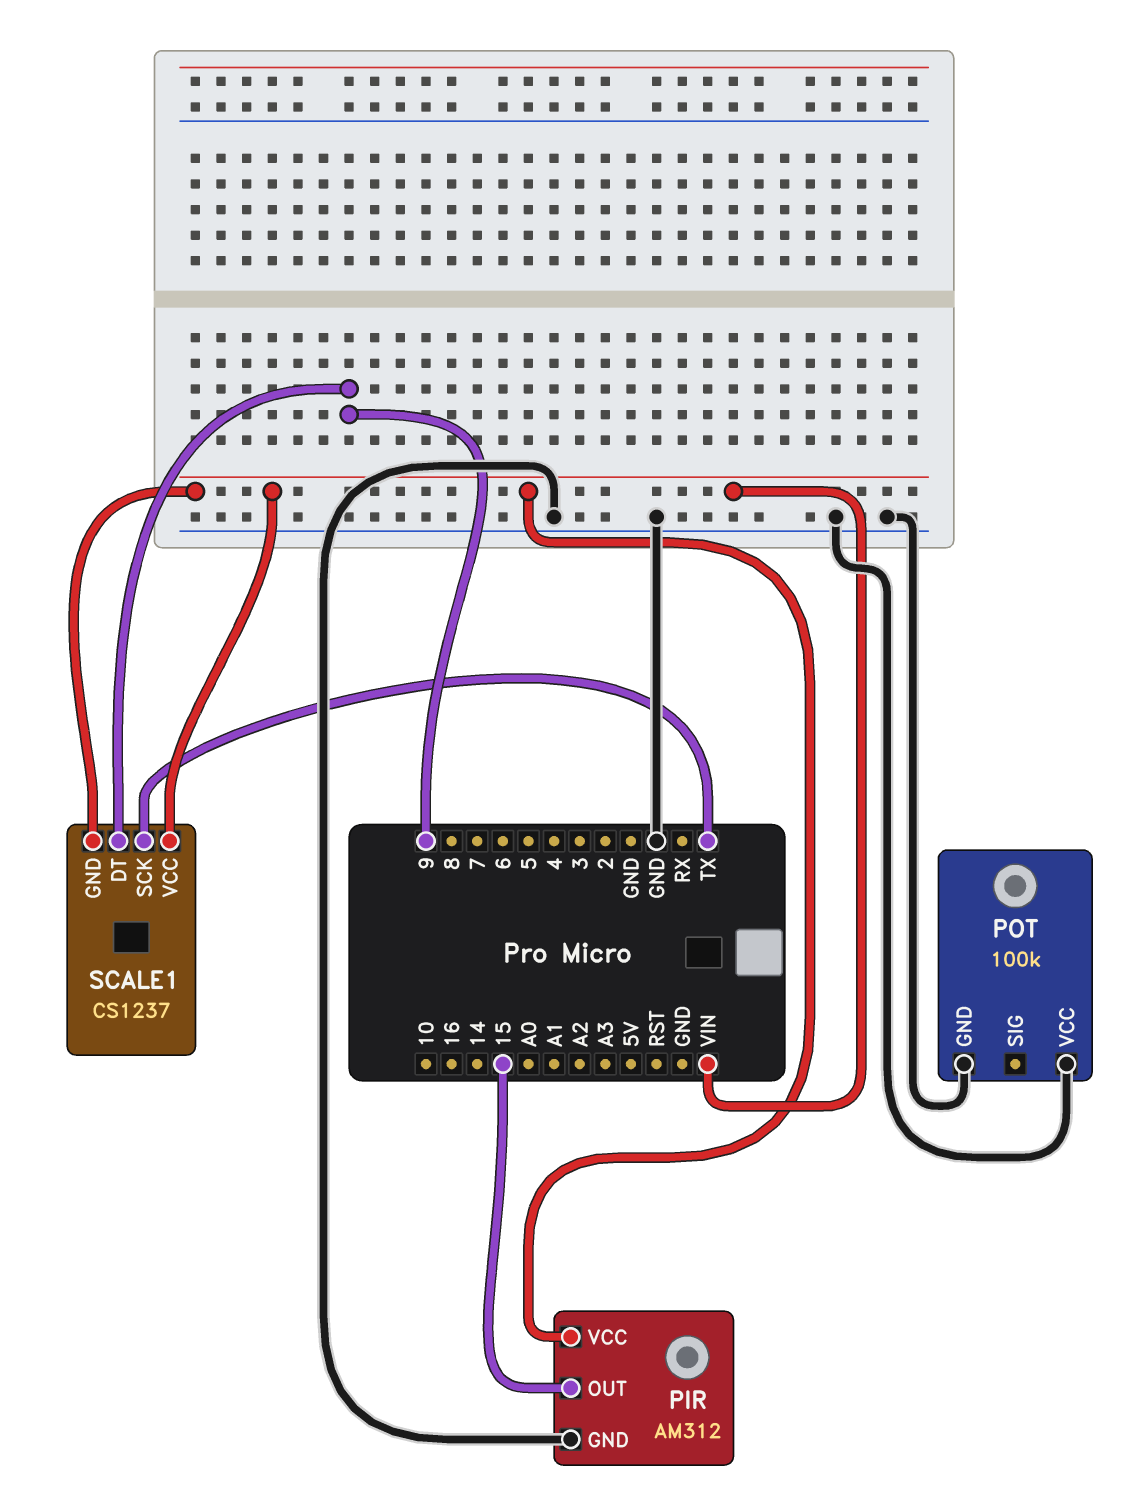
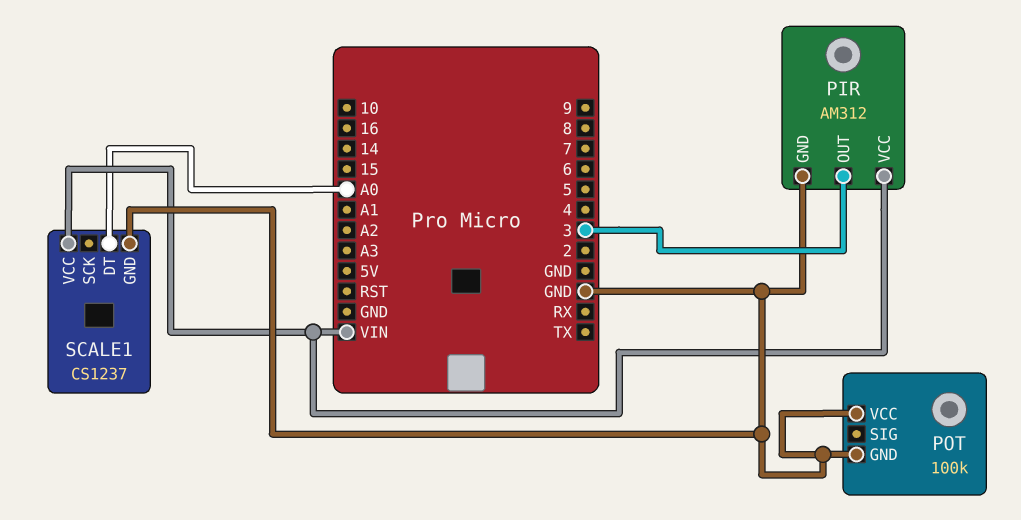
PIR pin OUT: 15 -> 3
SCALE1 pin DT: 9 -> A0
SCALE1 pin GND: VIN -> GND
SCALE1 pin SCK: TX -> none

